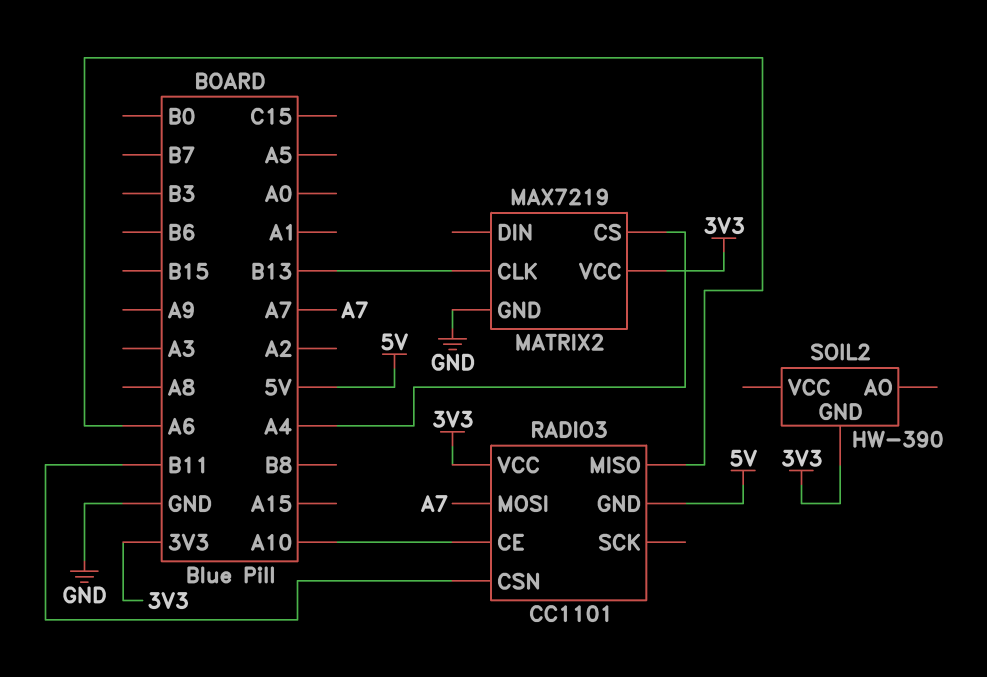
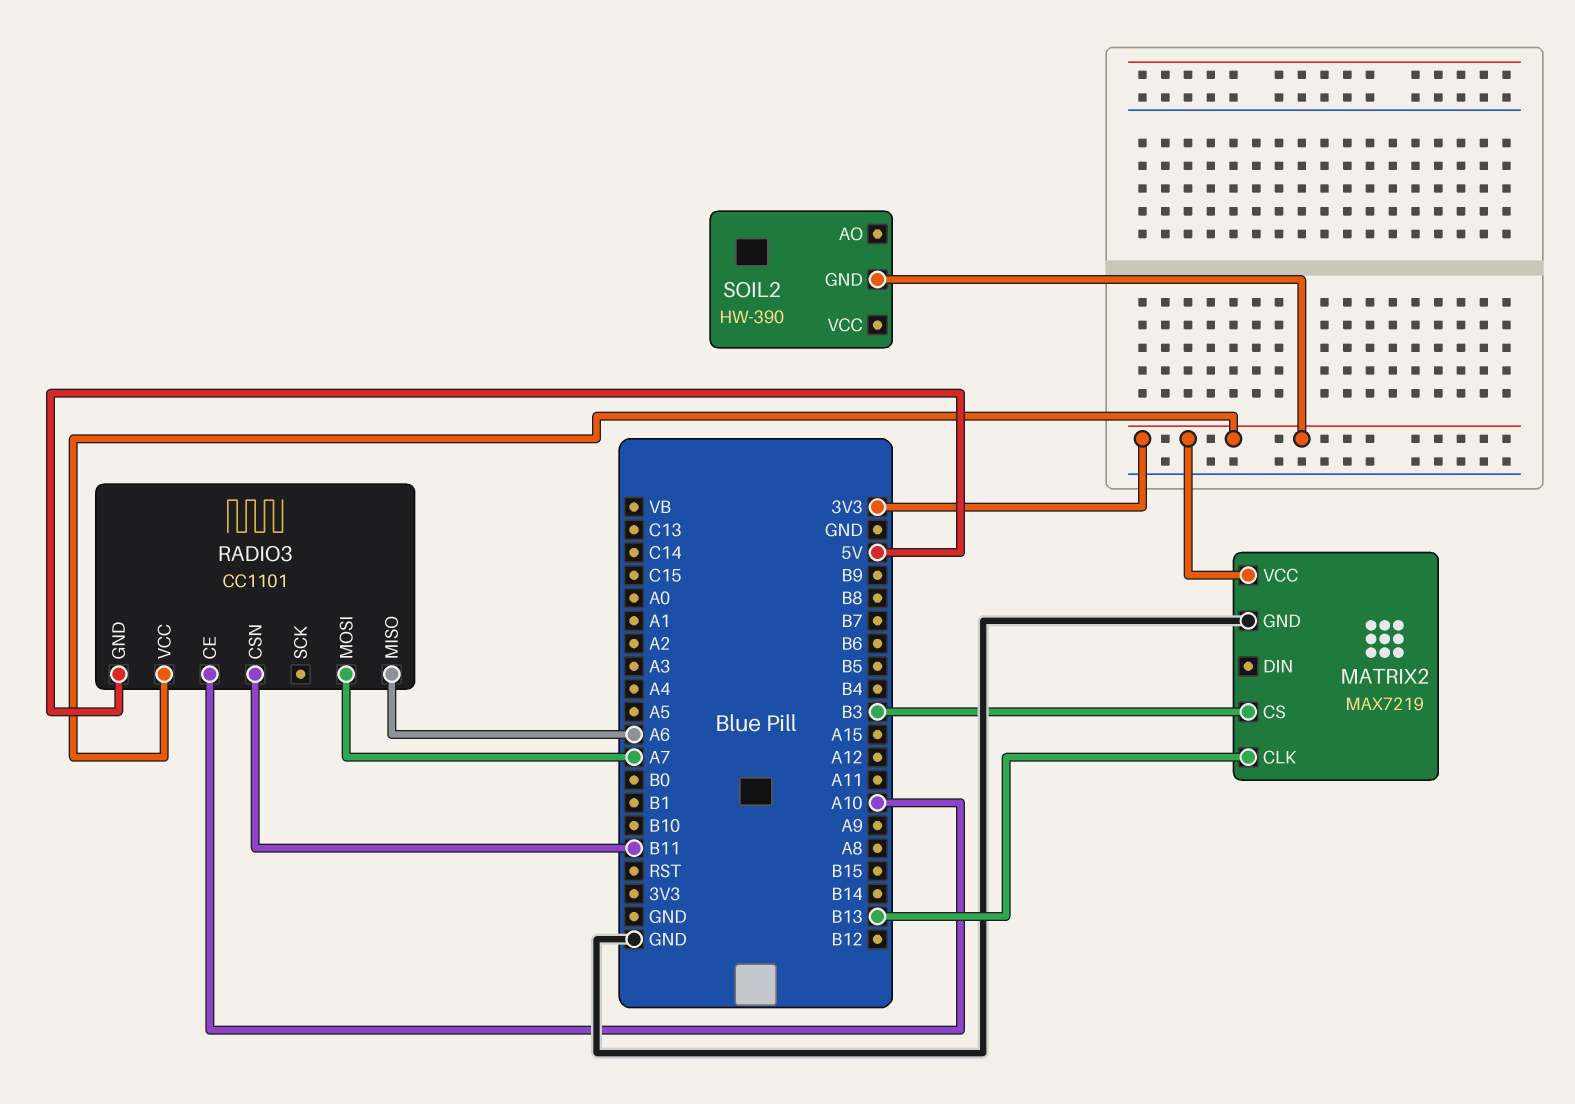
MATRIX2 pin CS: A4 -> B3

